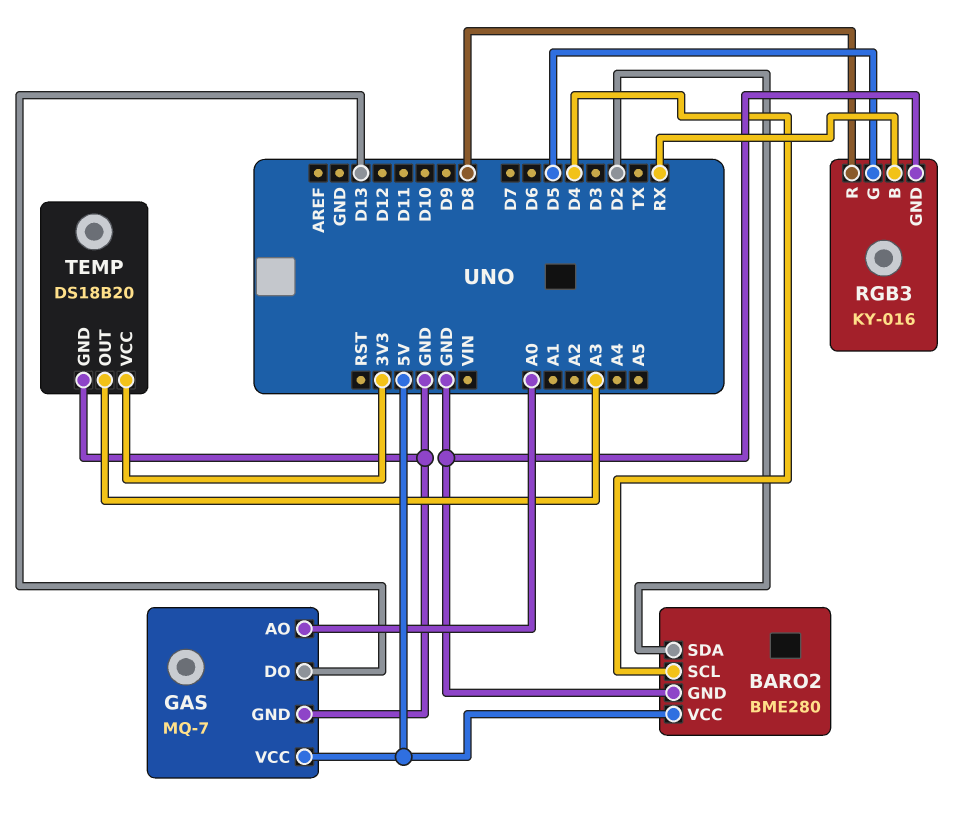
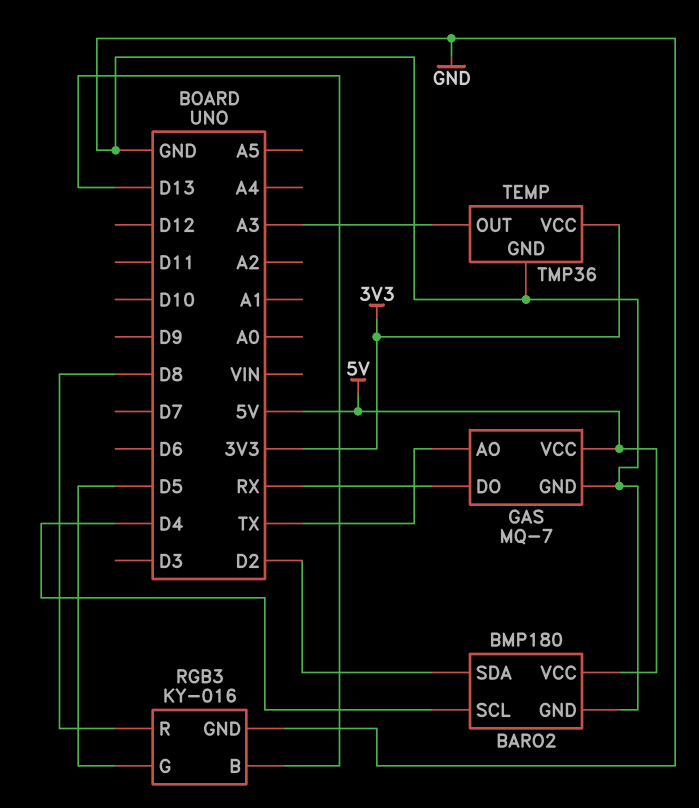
BARO2: BME280 -> BMP180
GAS pin AO: A0 -> TX
GAS pin DO: D13 -> RX
RGB3 pin B: RX -> D13
TEMP: DS18B20 -> TMP36

